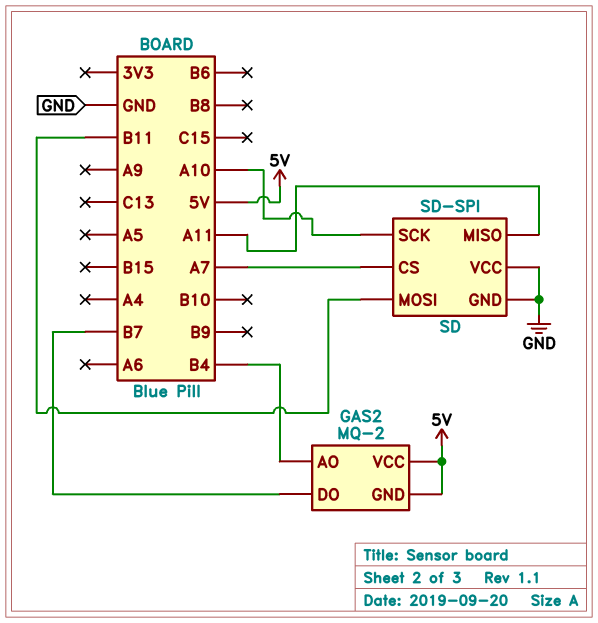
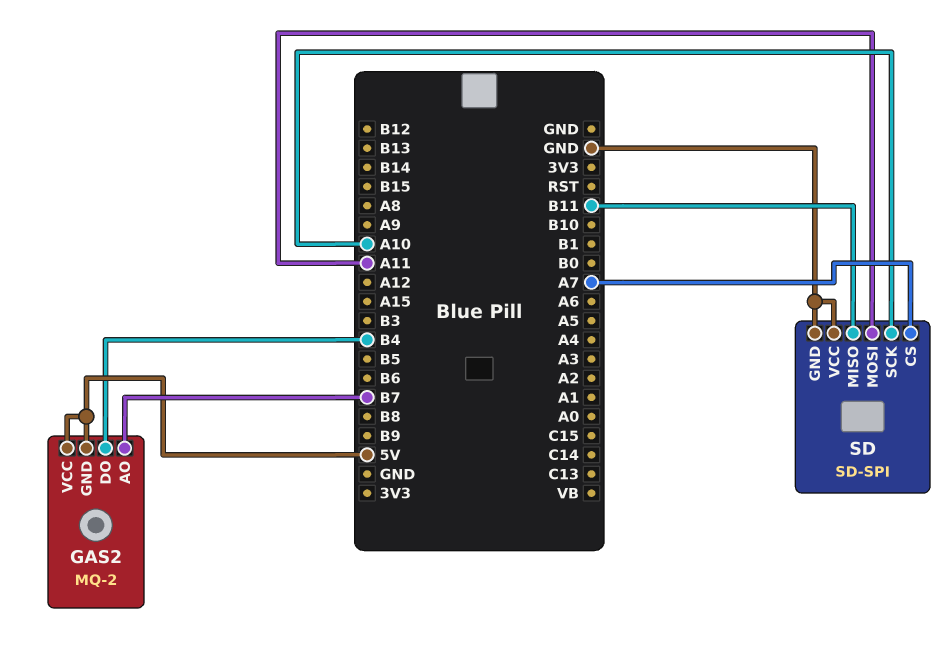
GAS2 pin AO: B4 -> B7
GAS2 pin DO: B7 -> B4
SD pin MISO: A11 -> B11
SD pin MOSI: B11 -> A11

